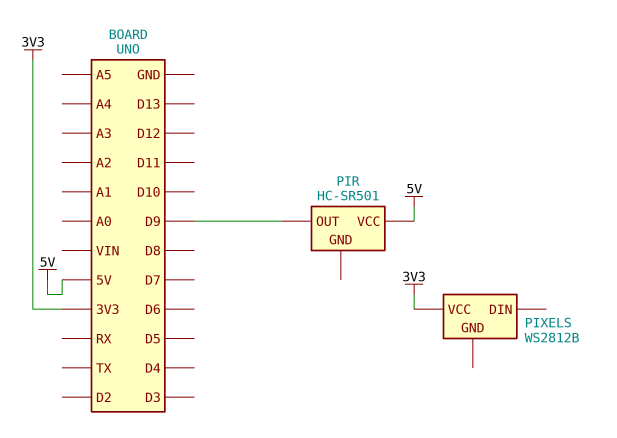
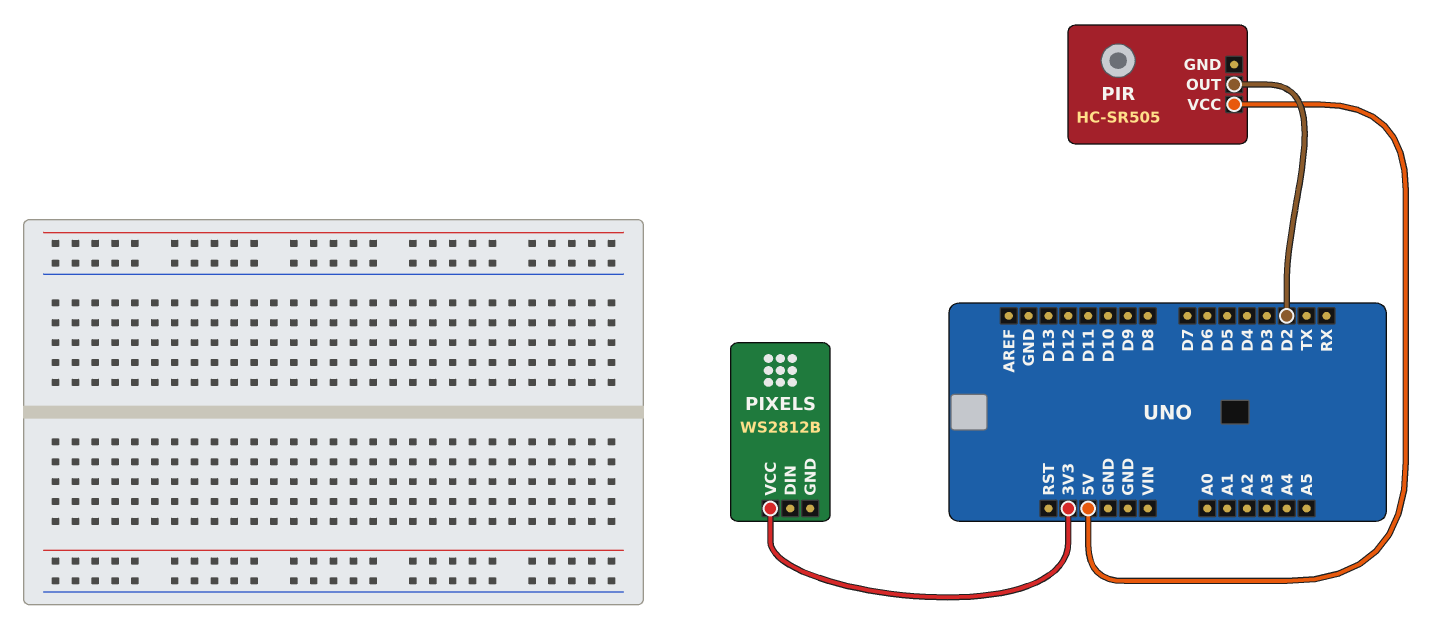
PIR: HC-SR501 -> HC-SR505
PIR pin OUT: D9 -> D2

